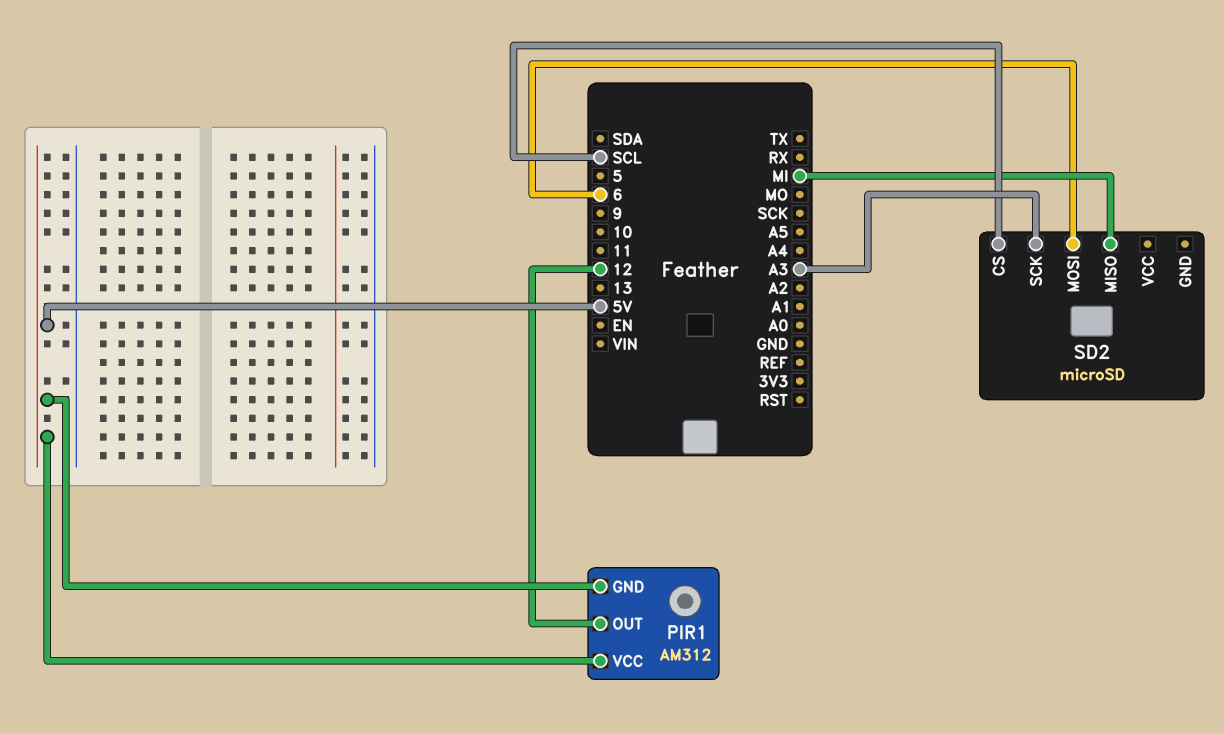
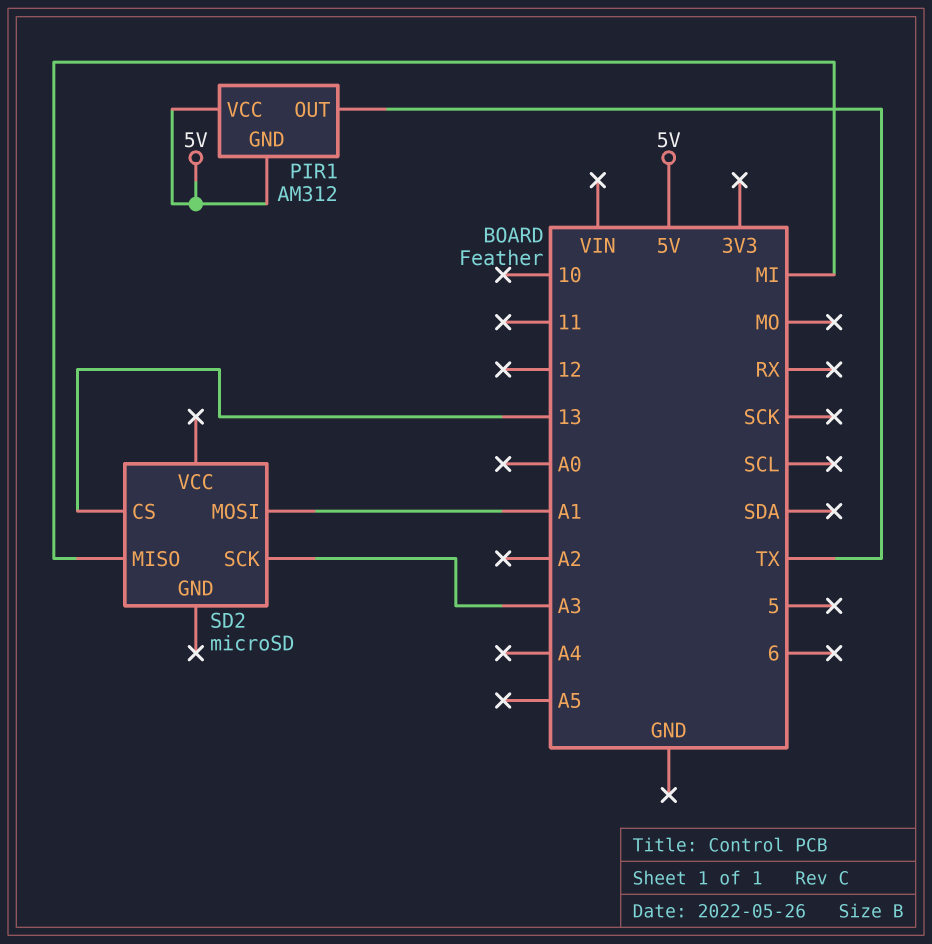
PIR1 pin OUT: 12 -> TX
SD2 pin CS: SCL -> 13
SD2 pin MOSI: 6 -> A1

